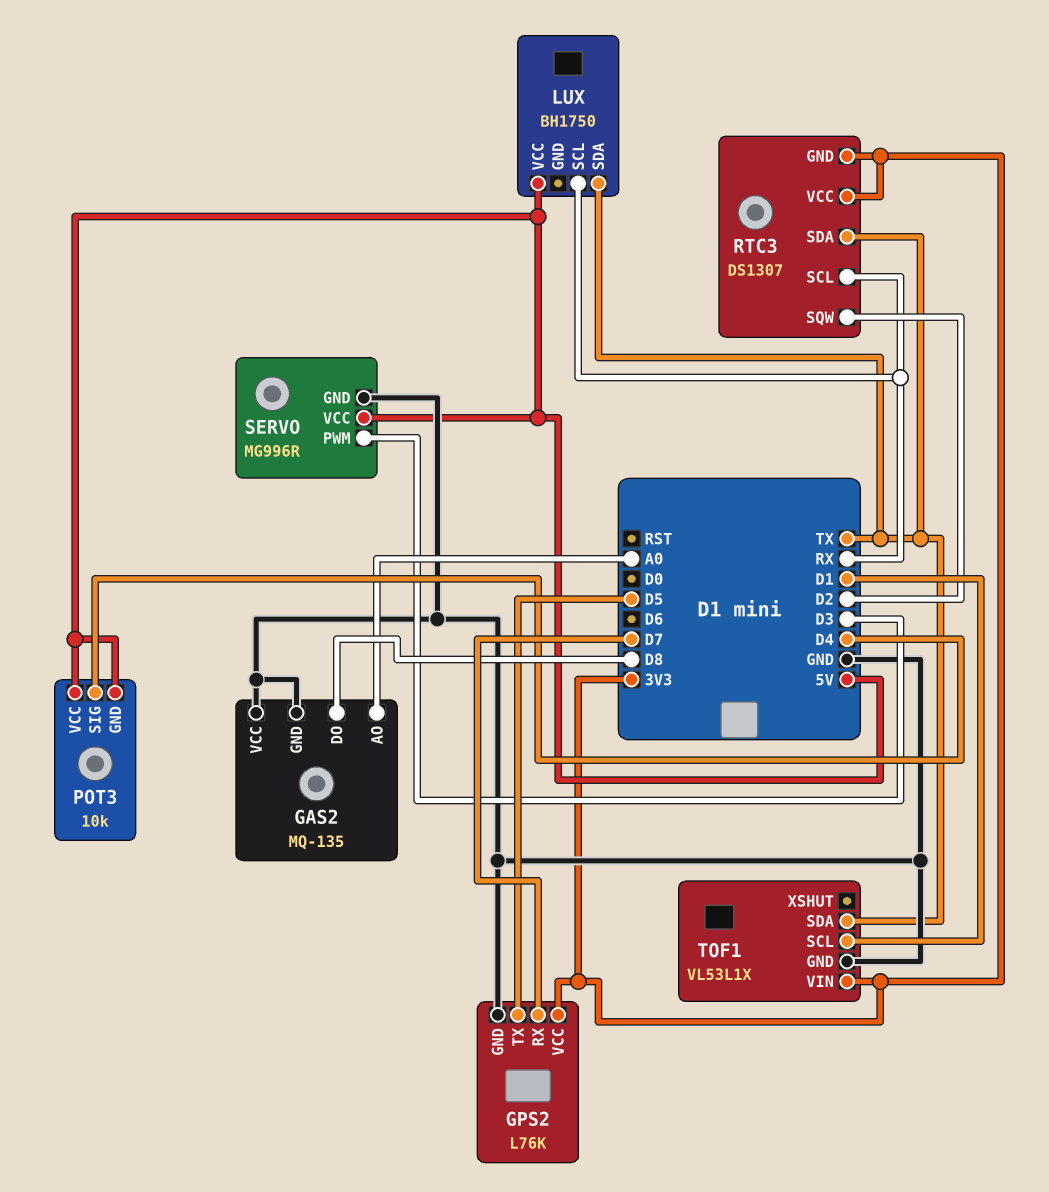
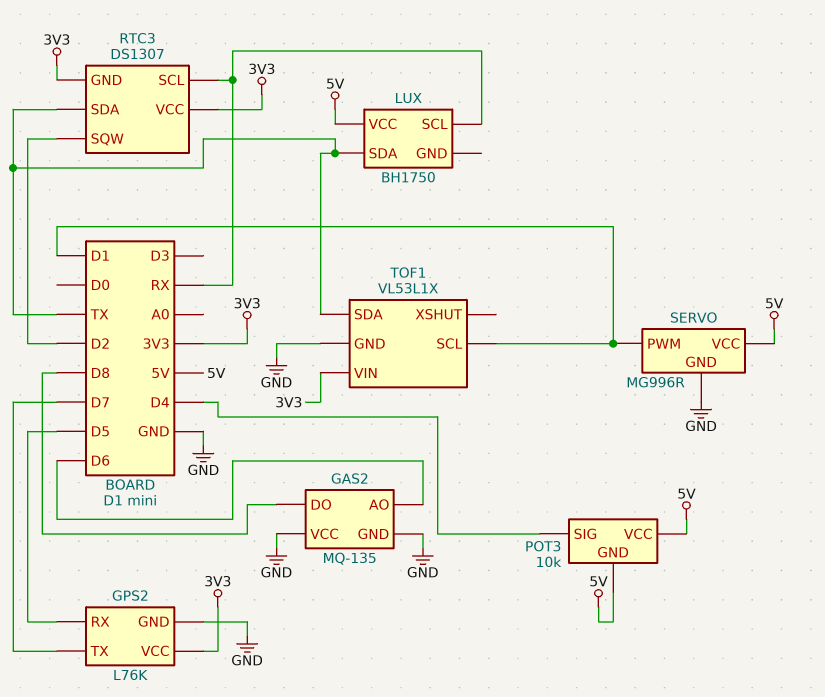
GAS2 pin AO: A0 -> D6
GPS2 pin RX: D7 -> D5
GPS2 pin TX: D5 -> D7
SERVO pin PWM: D3 -> D1

